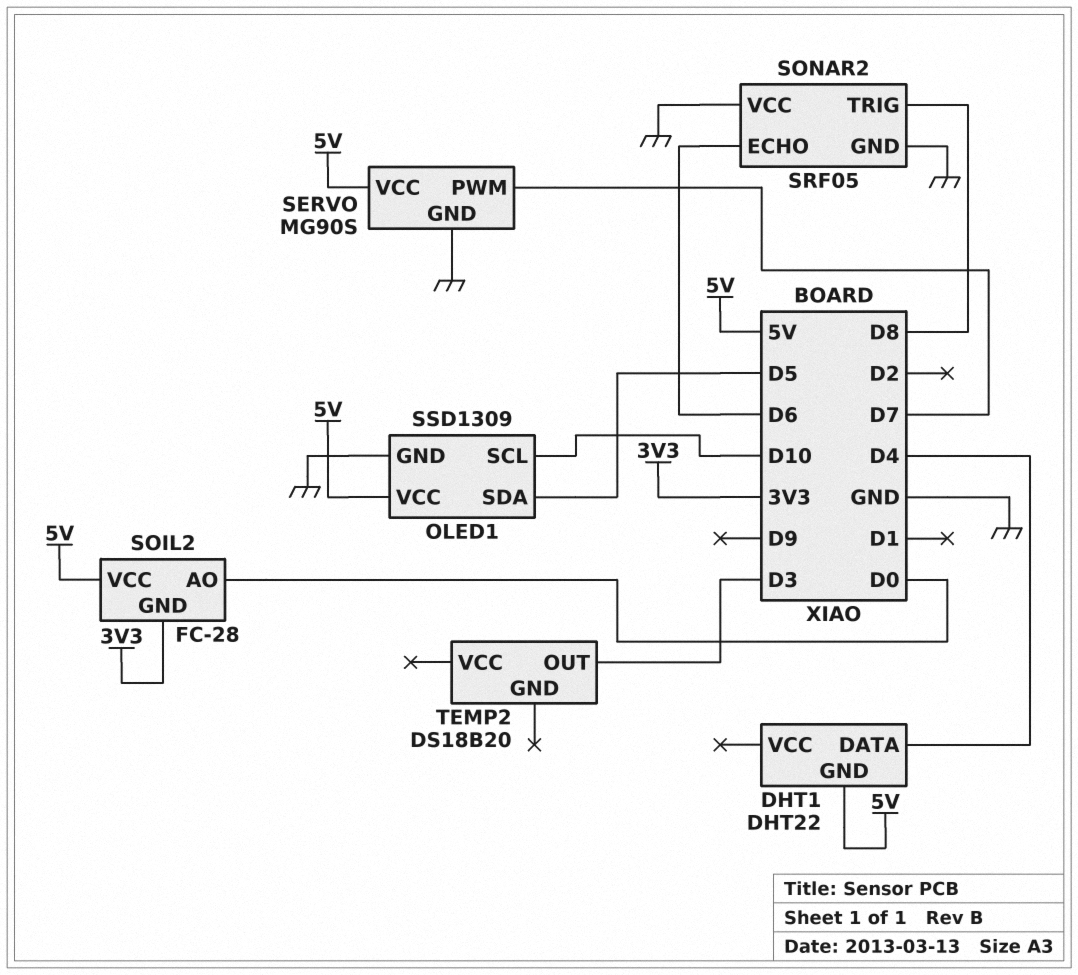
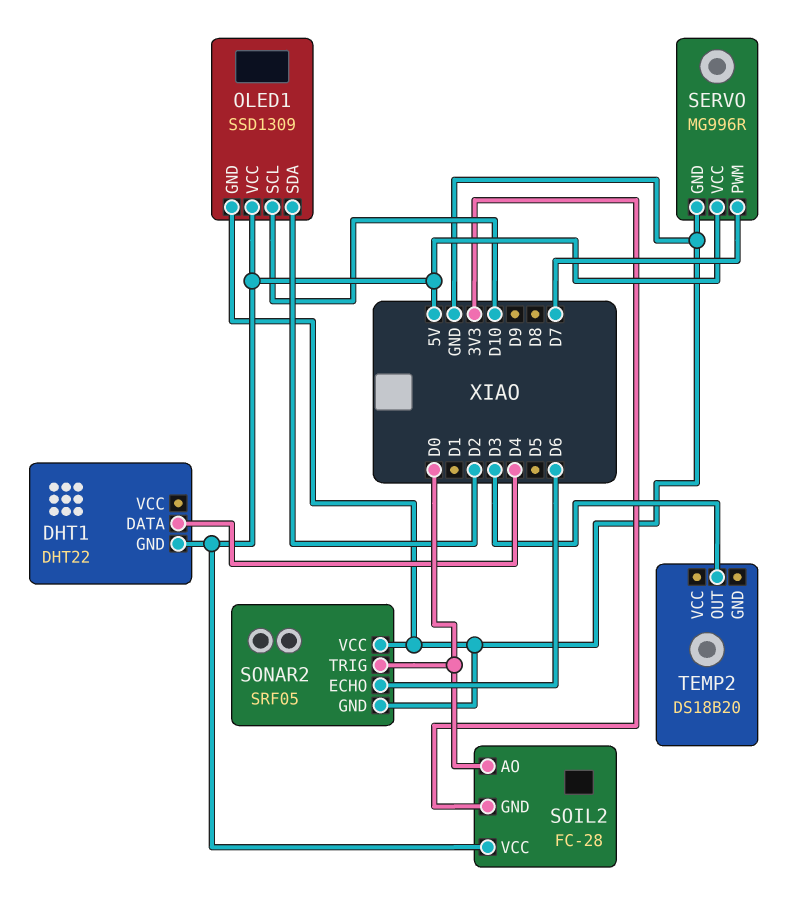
OLED1 pin SDA: D5 -> D2
SERVO: MG90S -> MG996R
SONAR2 pin TRIG: D8 -> D0

